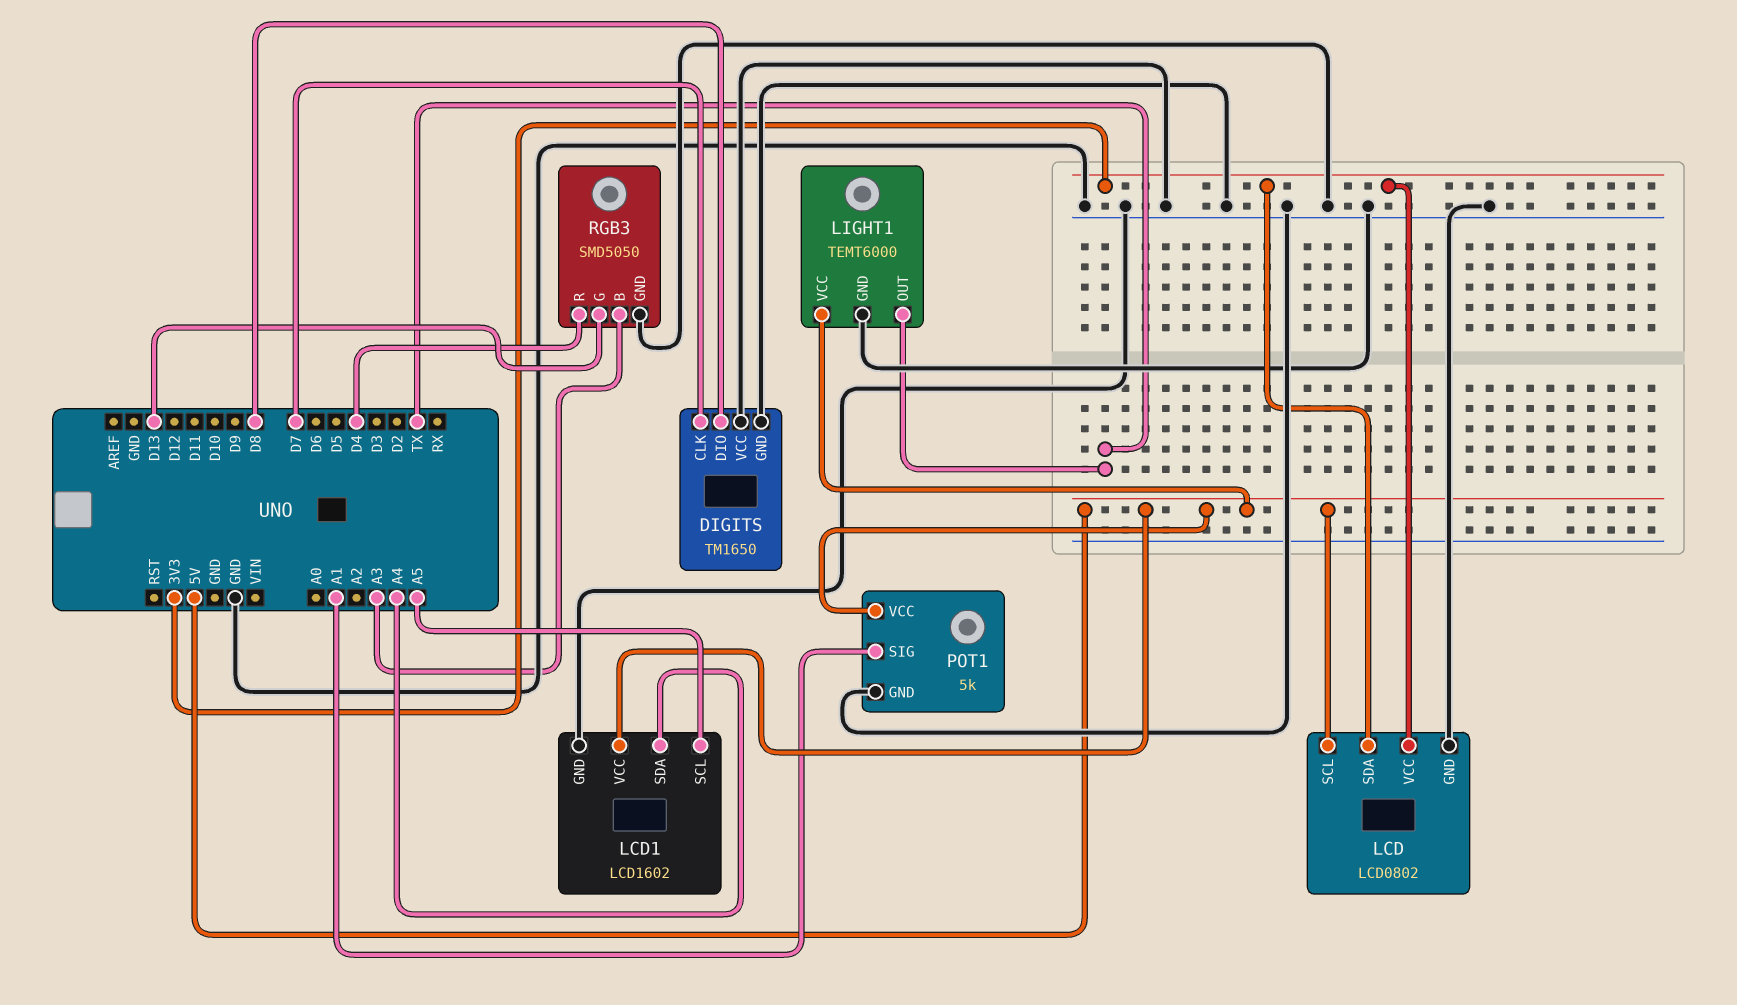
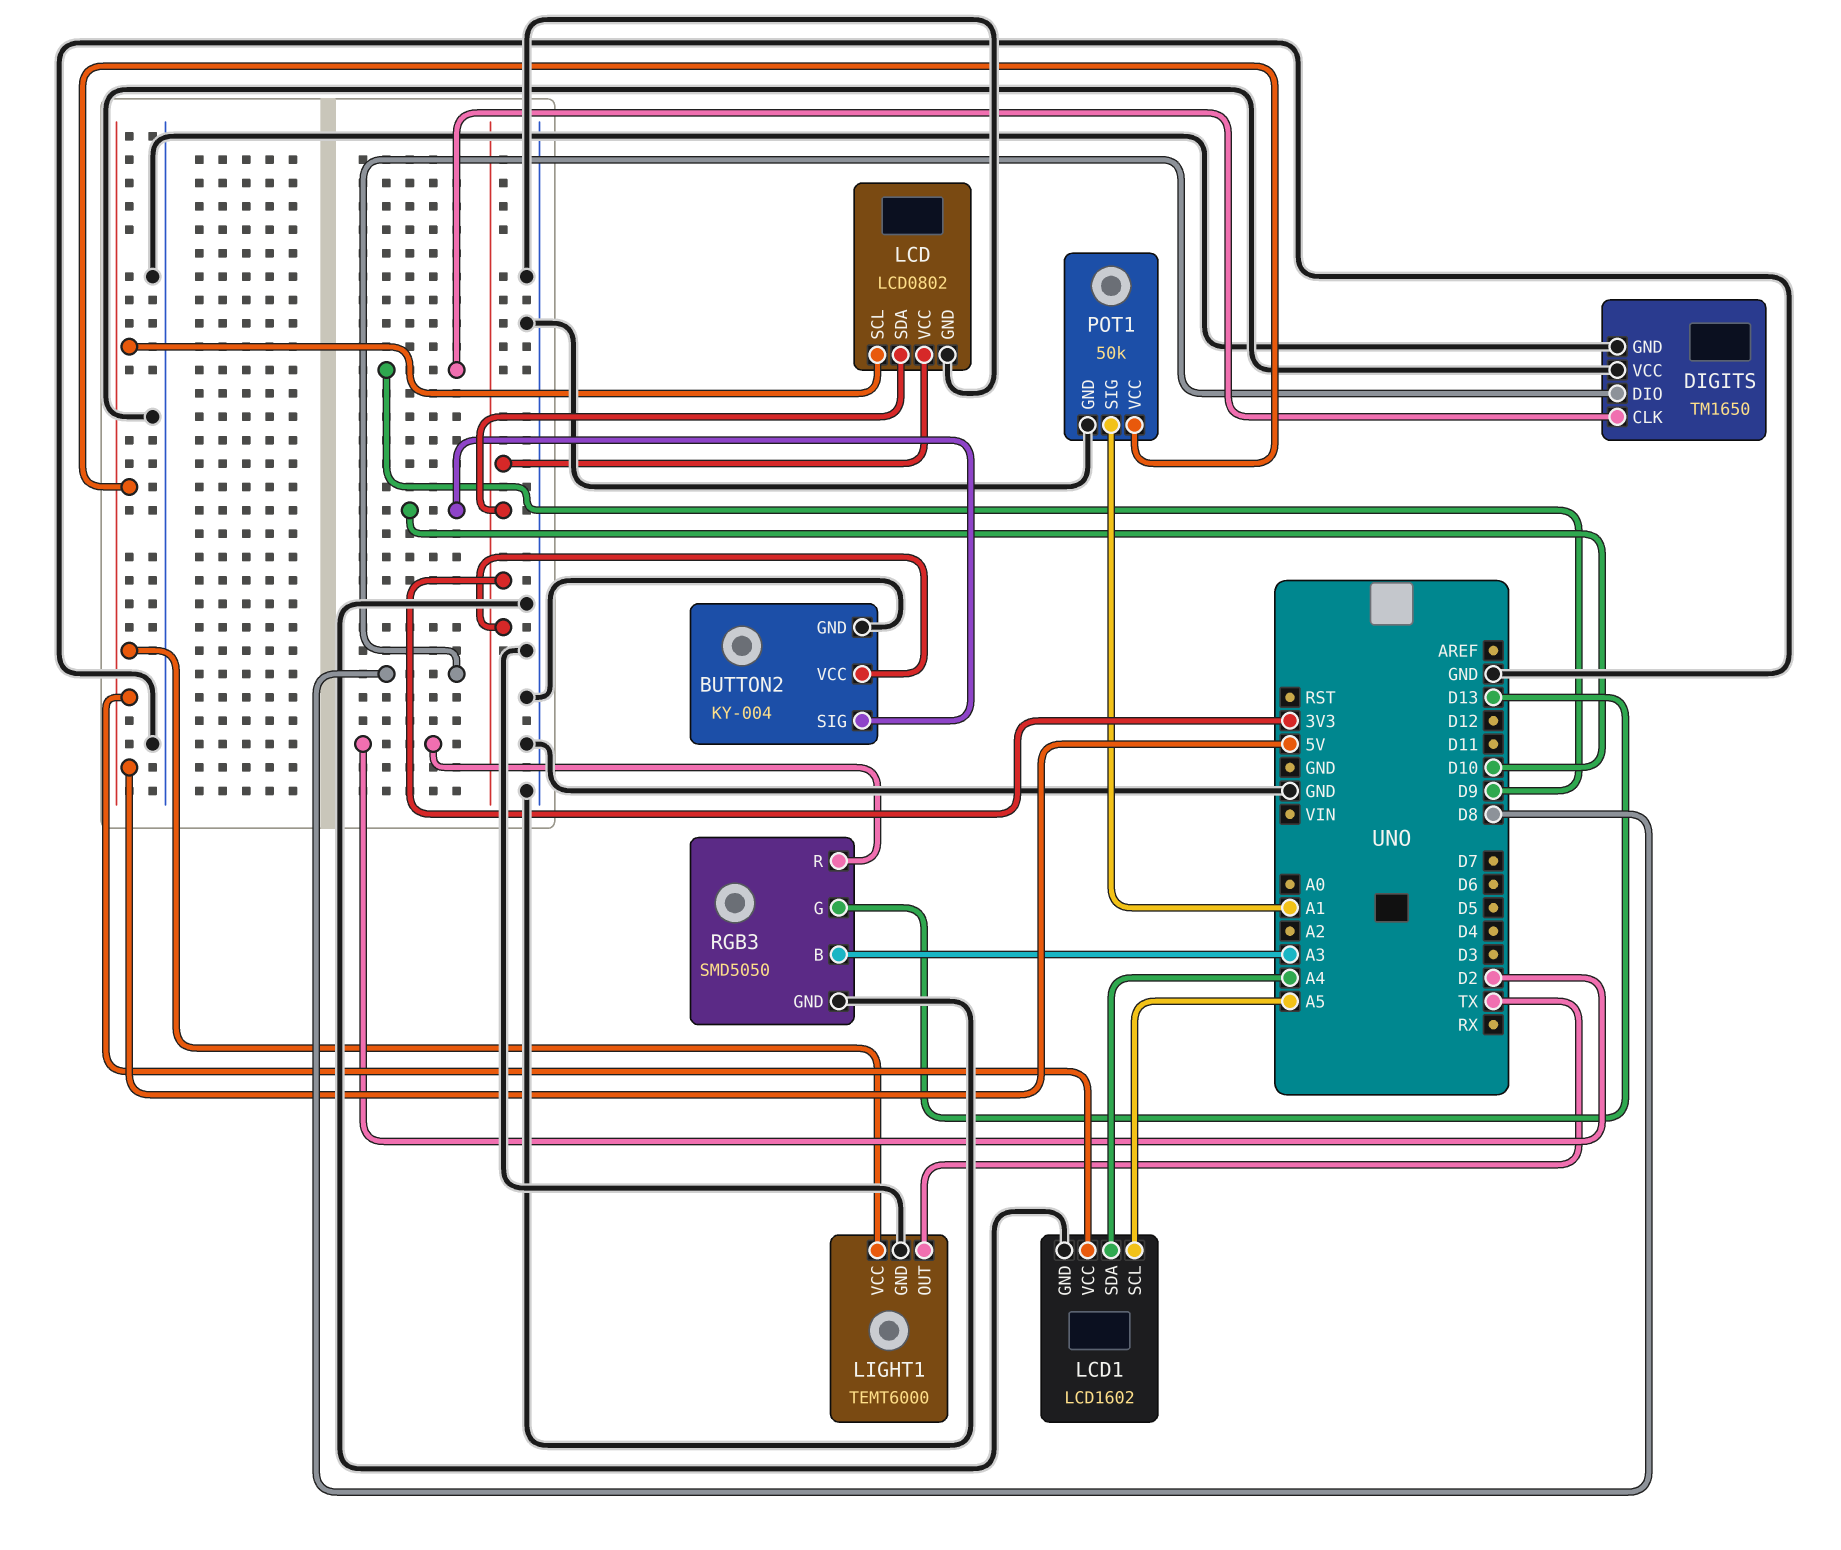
BUTTON2: none -> KY-004
BUTTON2 pin GND: none -> GND
BUTTON2 pin SIG: none -> D10
BUTTON2 pin VCC: none -> 3V3
DIGITS pin CLK: D7 -> D9
POT1: 5k -> 50k
RGB3 pin R: D4 -> D2

